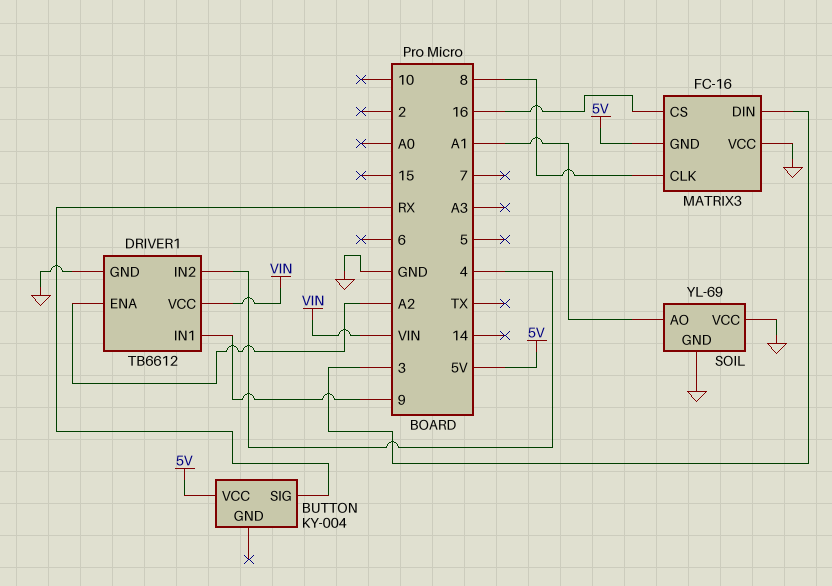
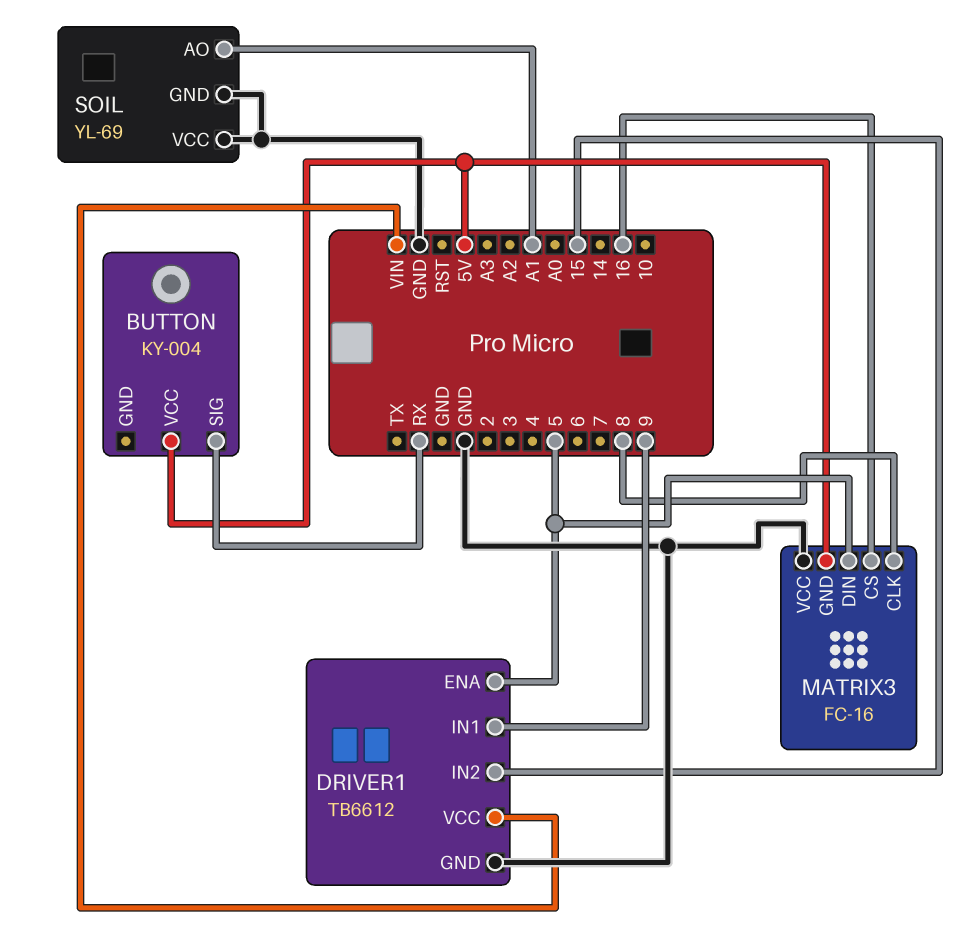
DRIVER1 pin ENA: A2 -> 5
DRIVER1 pin IN2: 4 -> 15
MATRIX3 pin DIN: 3 -> 5

